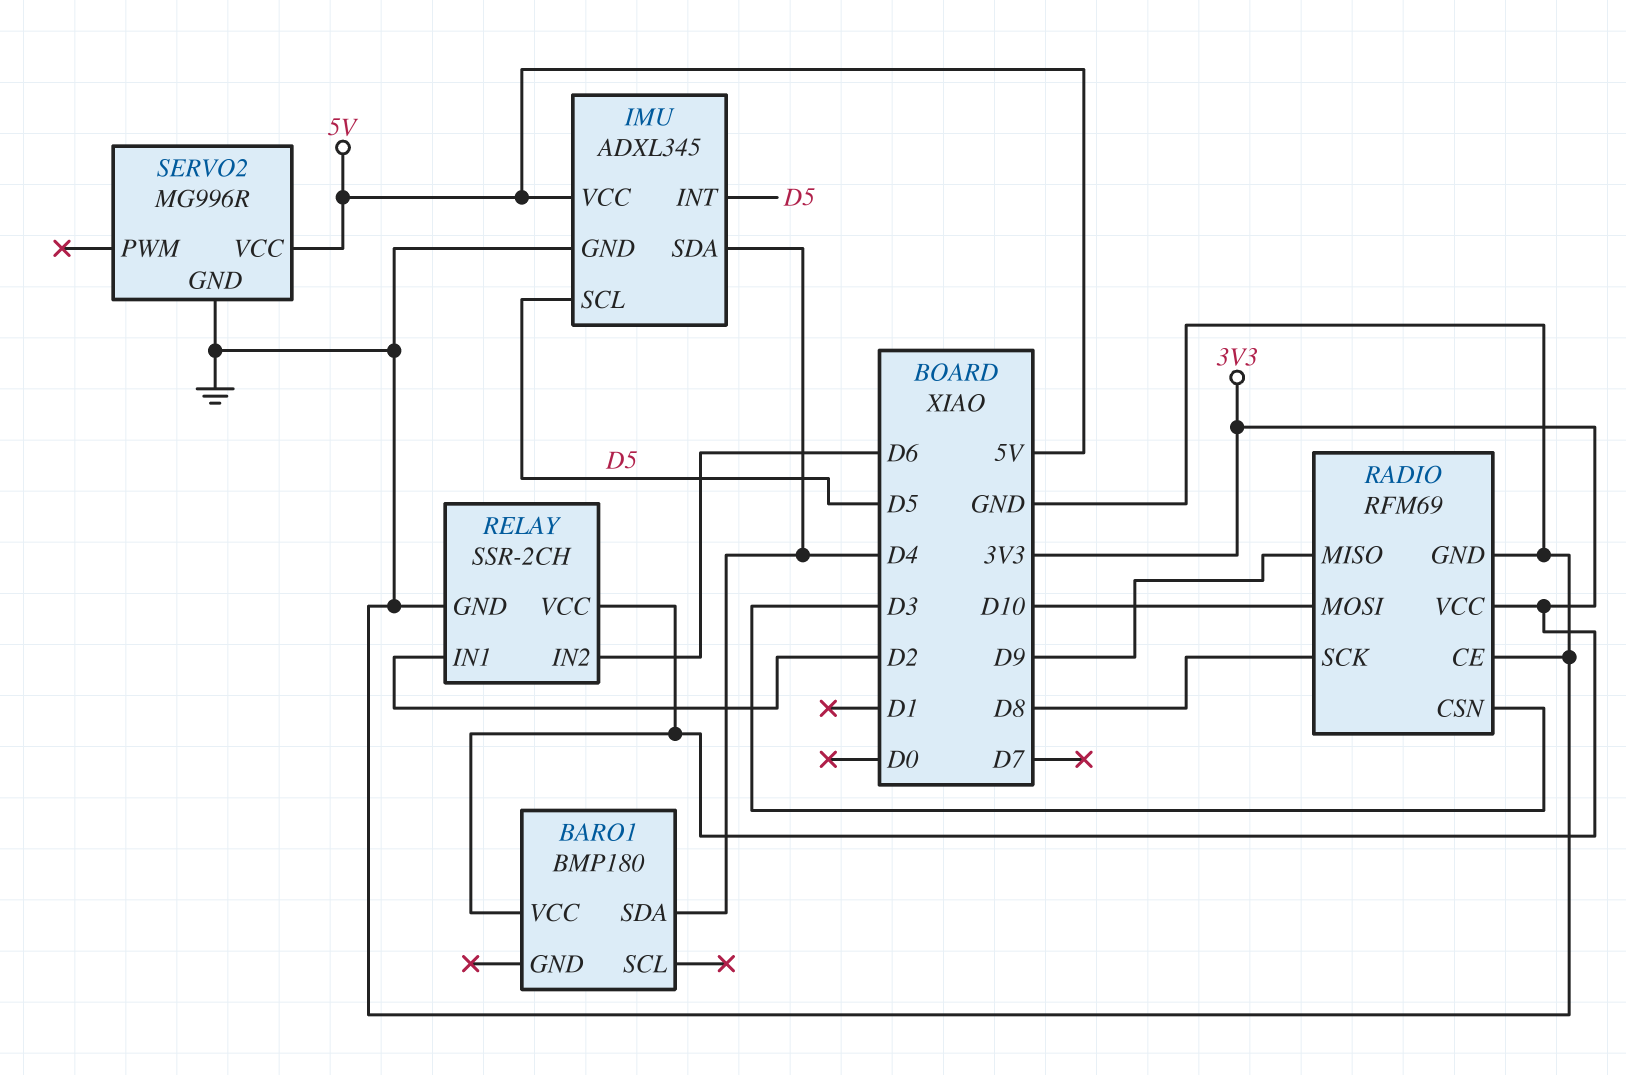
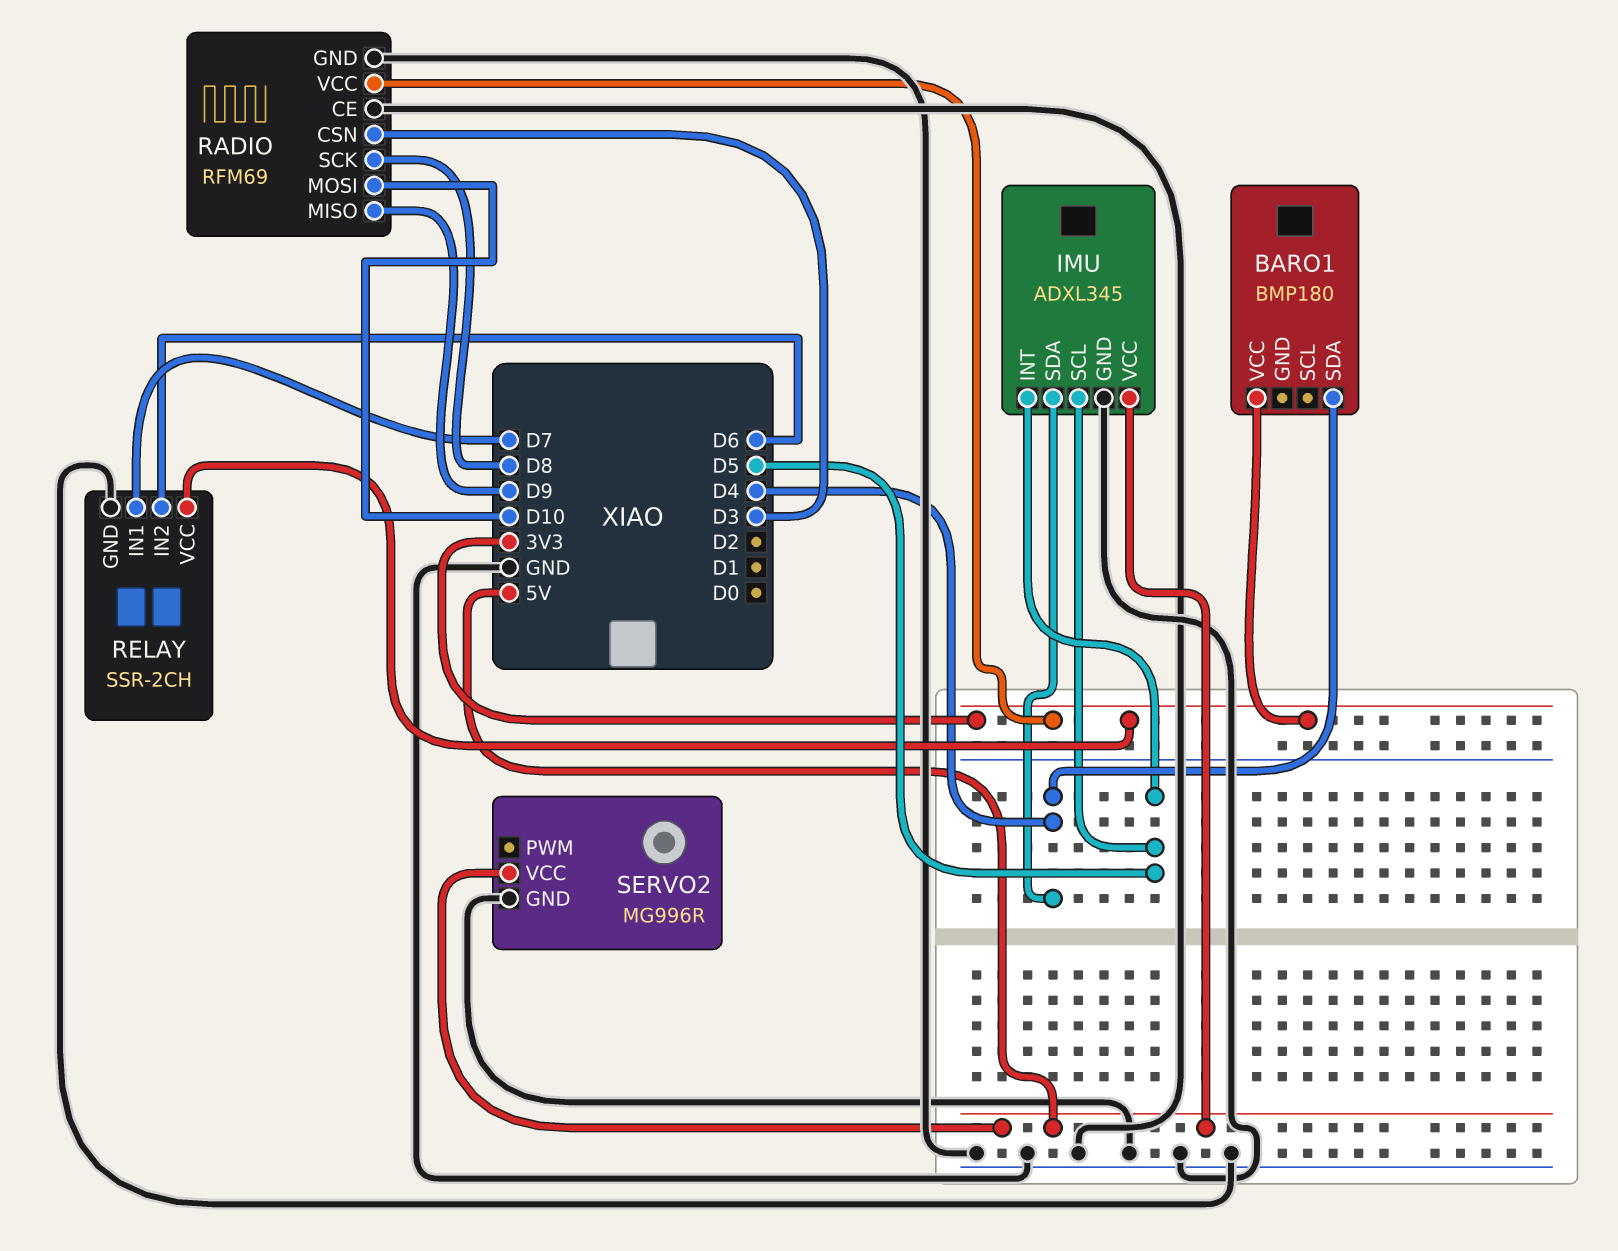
RELAY pin IN1: D2 -> D7

